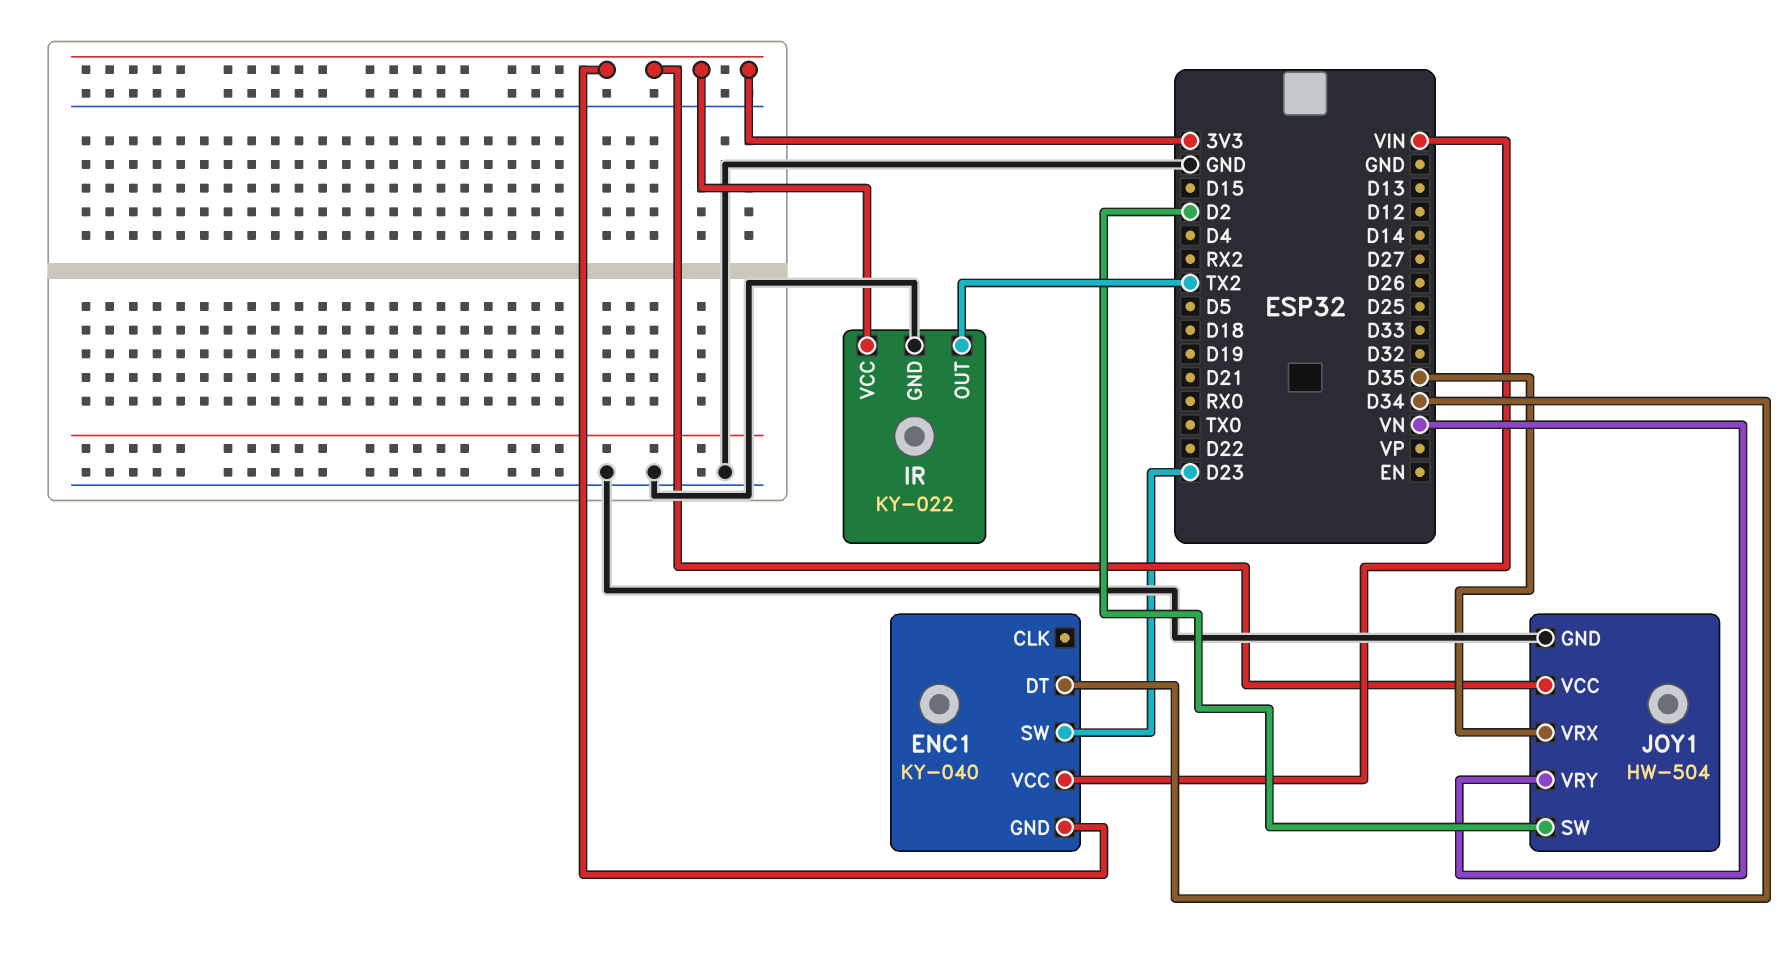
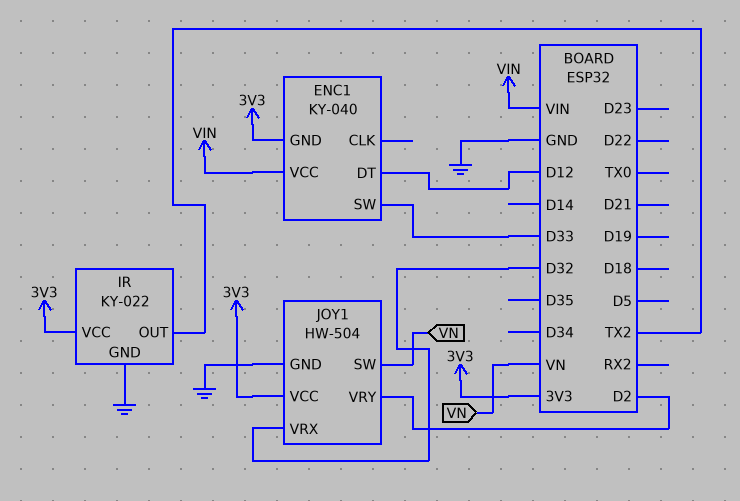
ENC1 pin DT: D34 -> D12
ENC1 pin SW: D23 -> D33
JOY1 pin SW: D2 -> VN
JOY1 pin VRX: D35 -> D32
JOY1 pin VRY: VN -> D2

